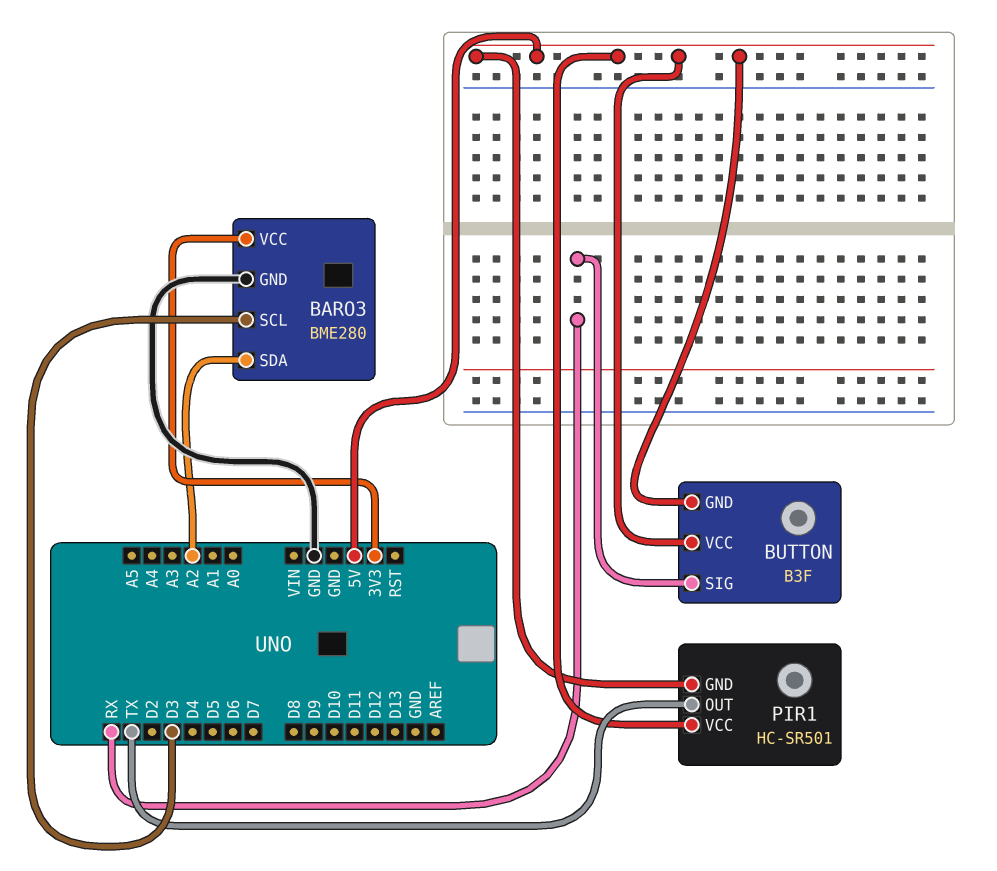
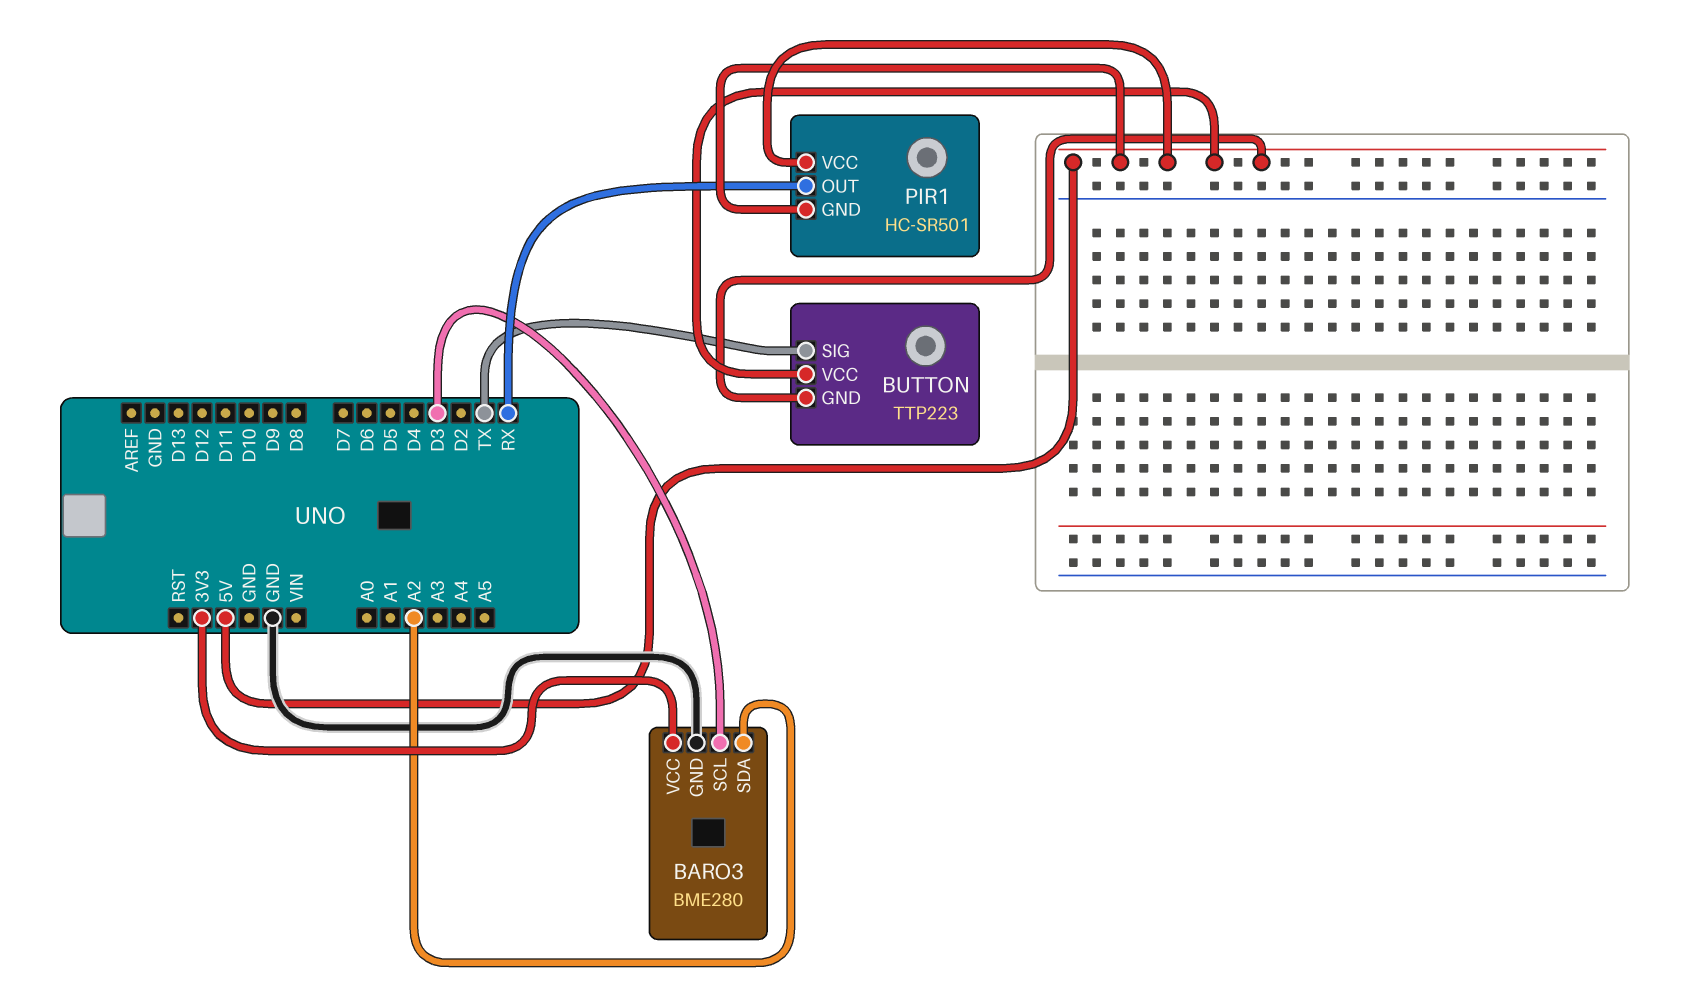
BUTTON: B3F -> TTP223
BUTTON pin SIG: RX -> TX
PIR1 pin OUT: TX -> RX

